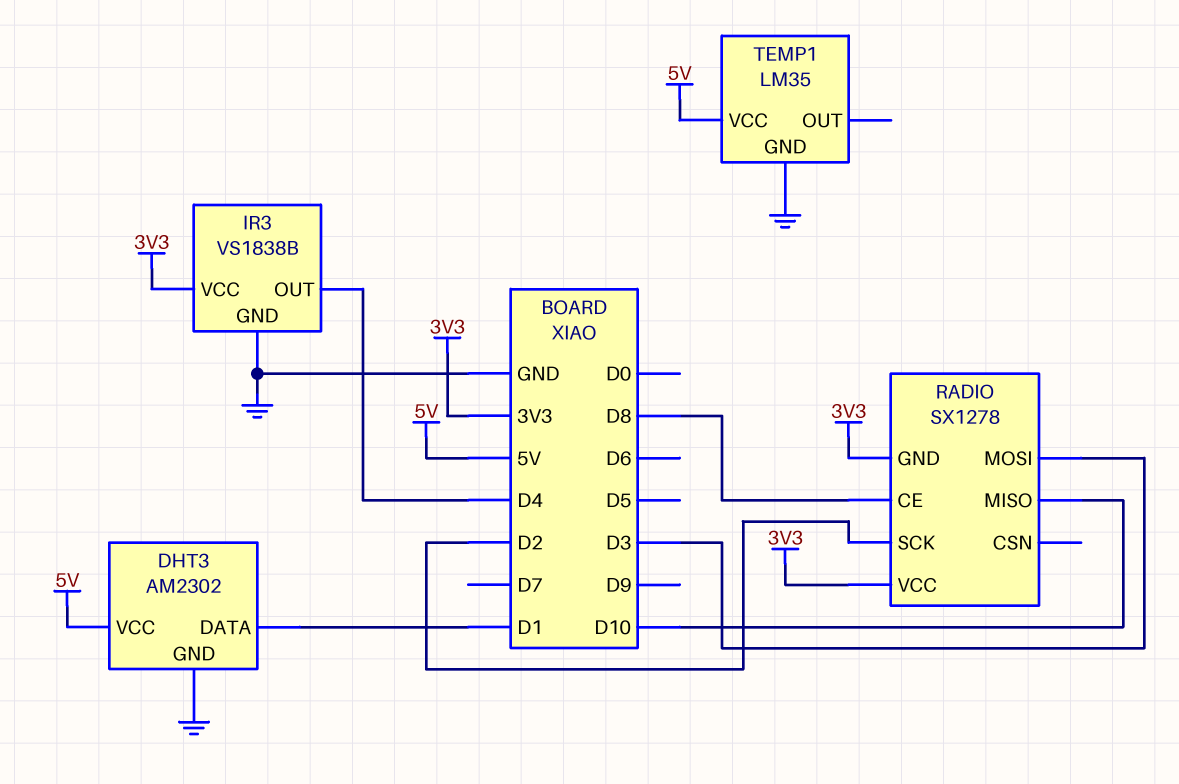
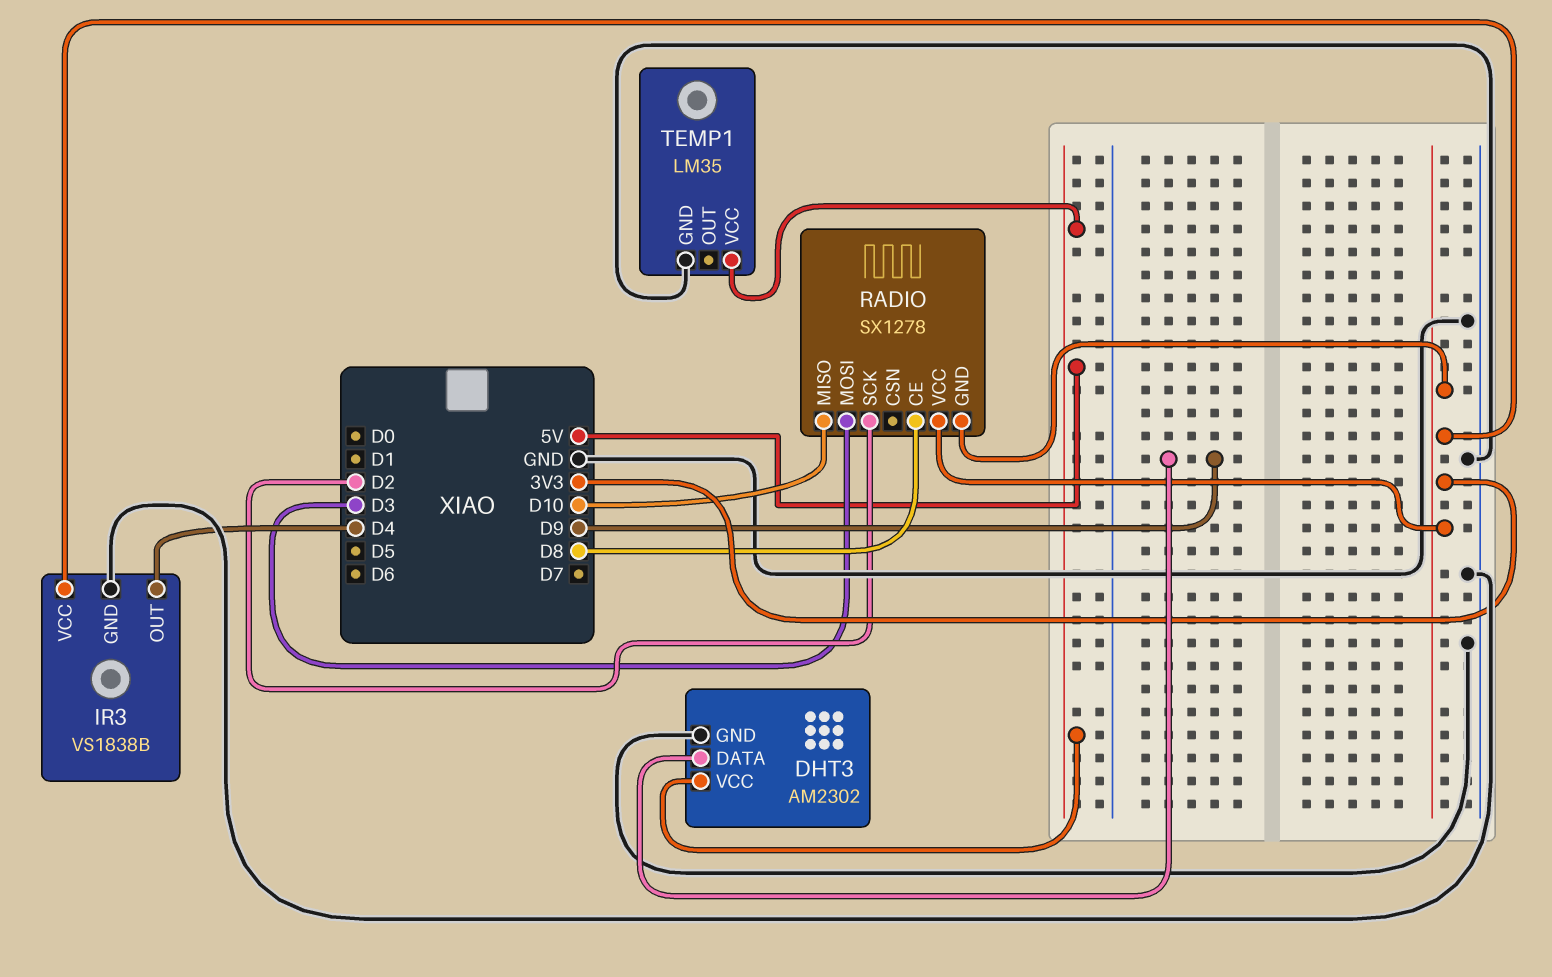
DHT3 pin DATA: D1 -> D9

